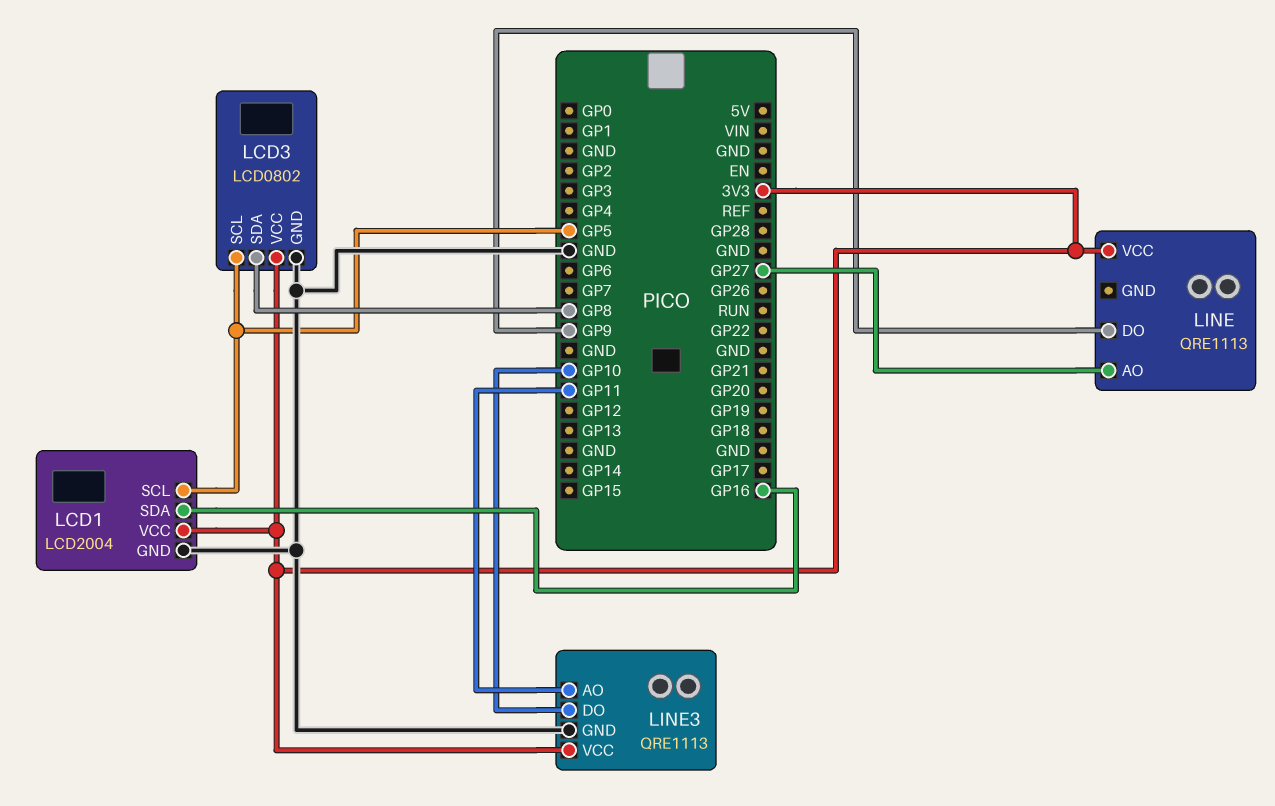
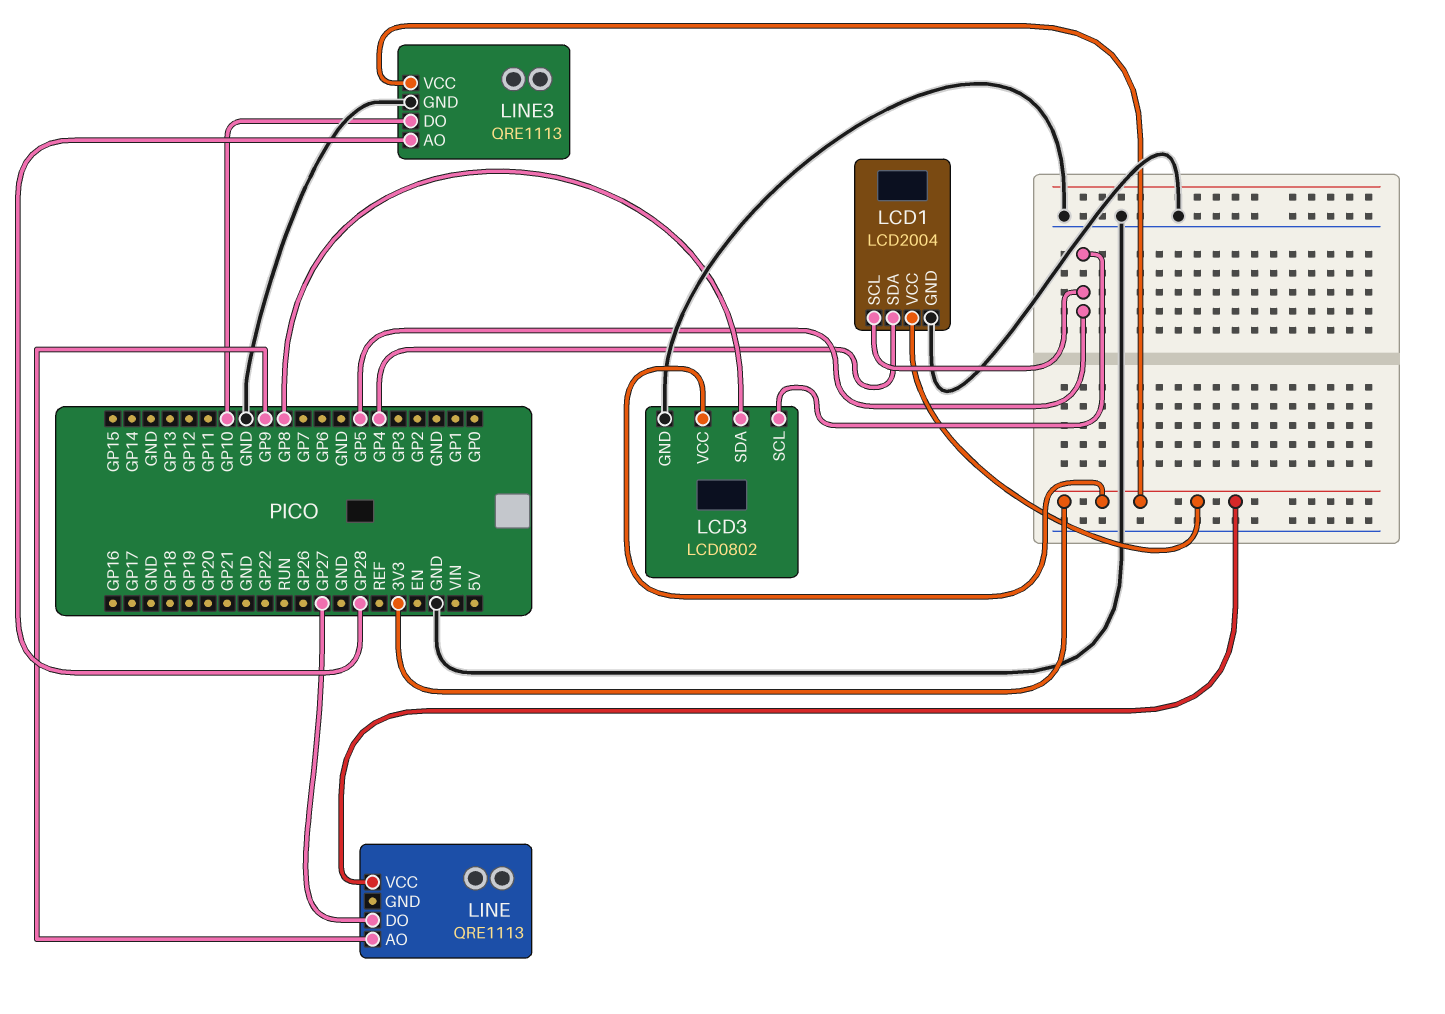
LCD1 pin SDA: GP16 -> GP4
LINE pin AO: GP27 -> GP9
LINE pin DO: GP9 -> GP27
LINE3 pin AO: GP11 -> GP28

